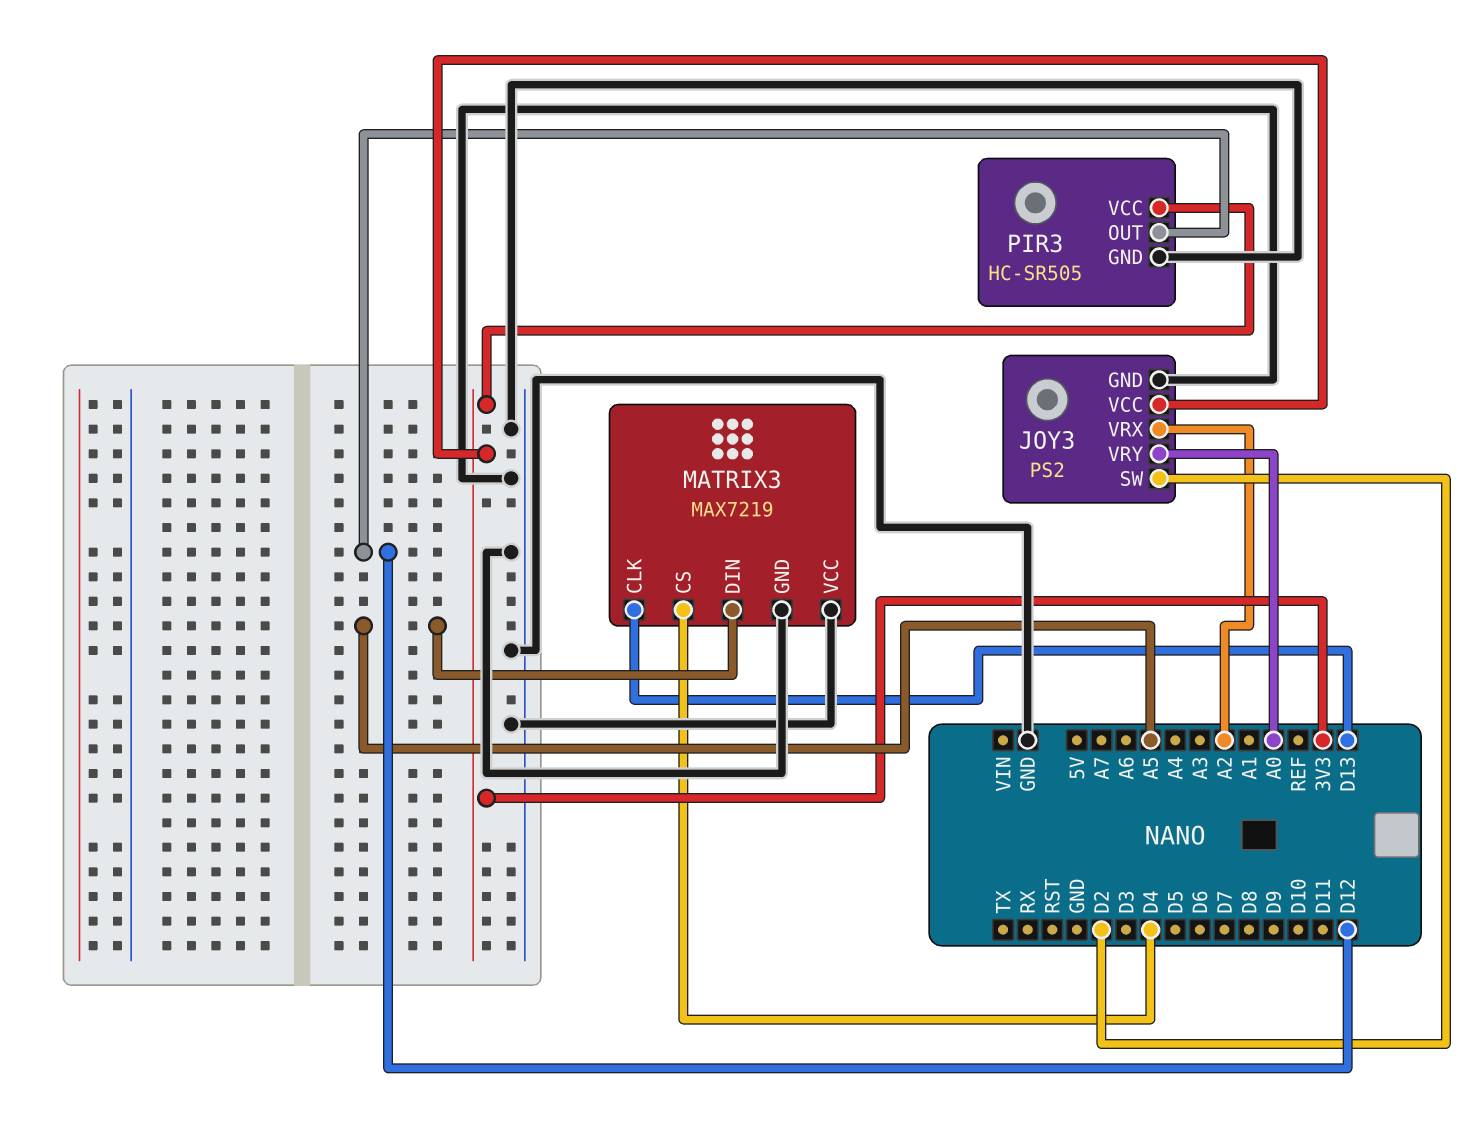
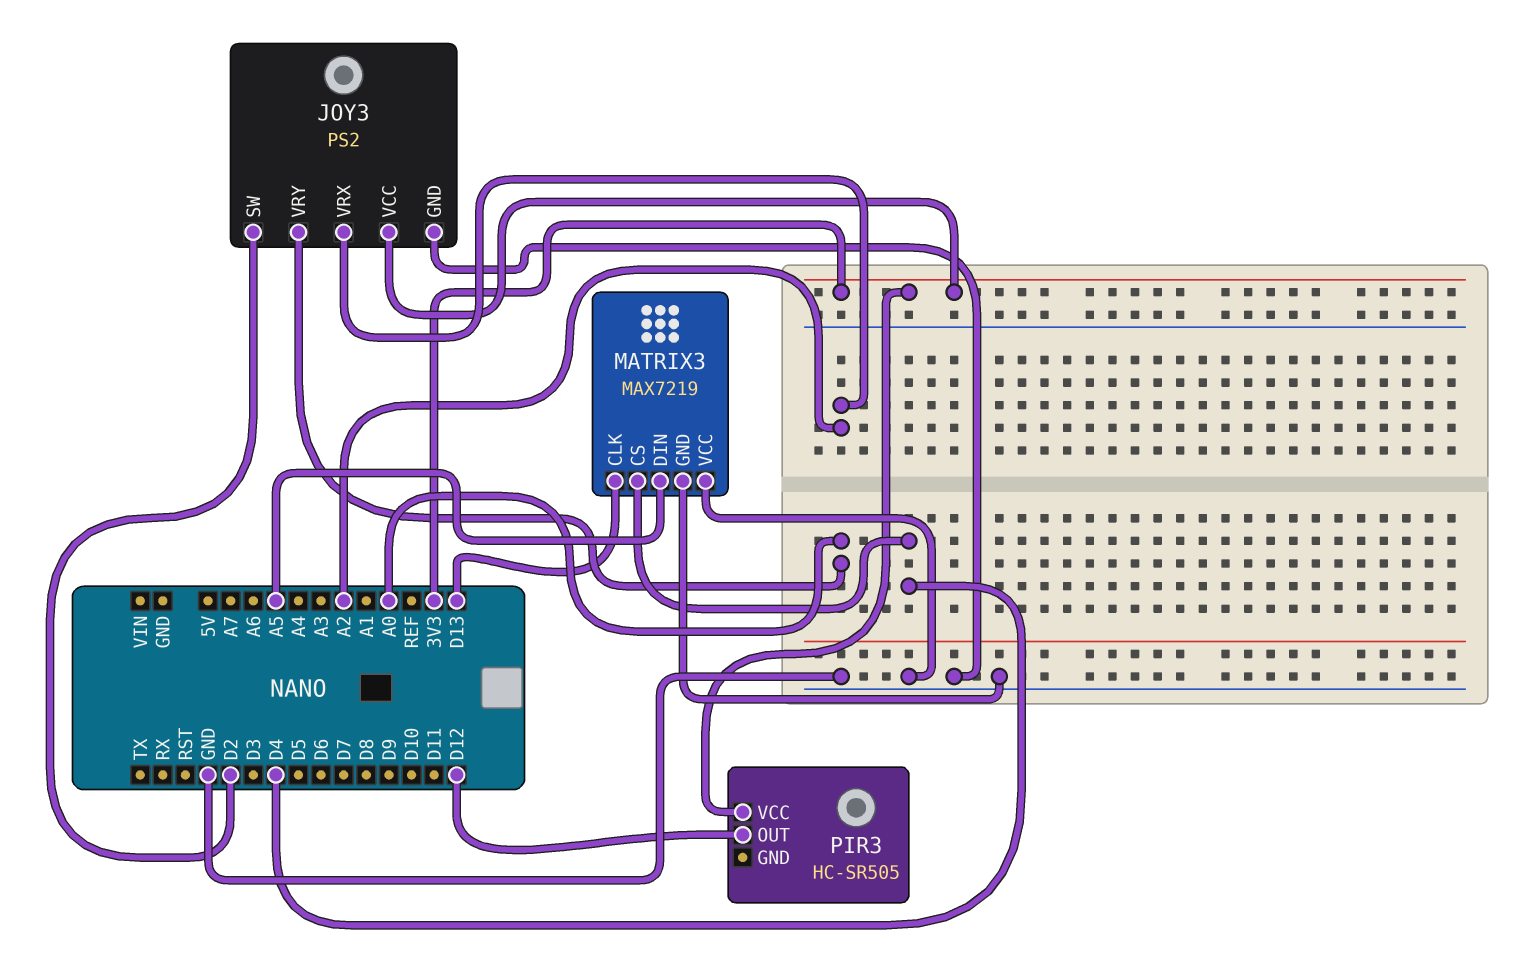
PIR3 pin GND: GND -> none

